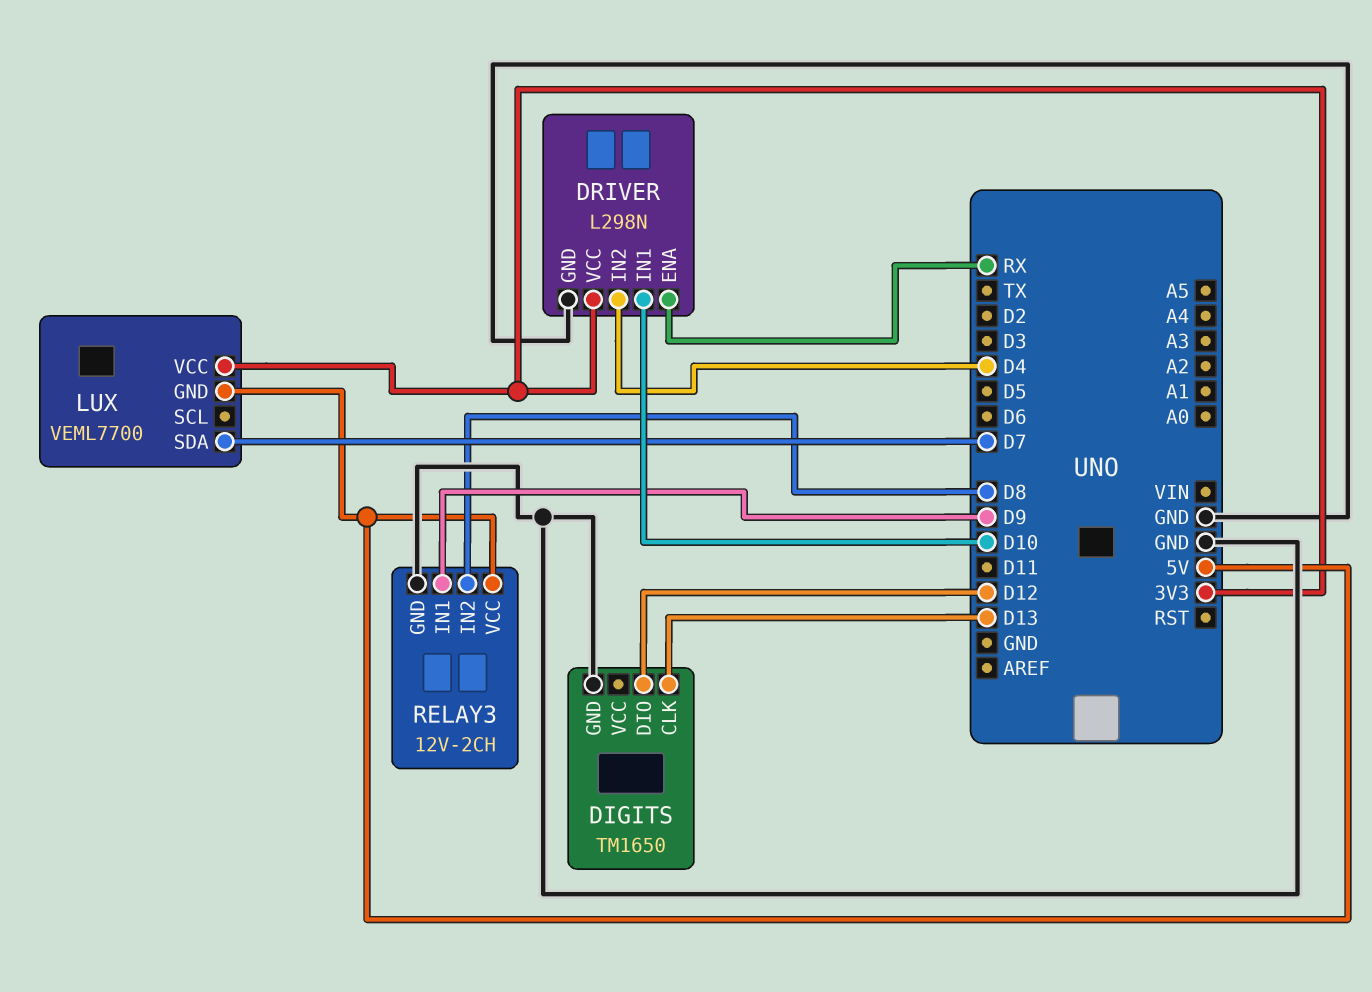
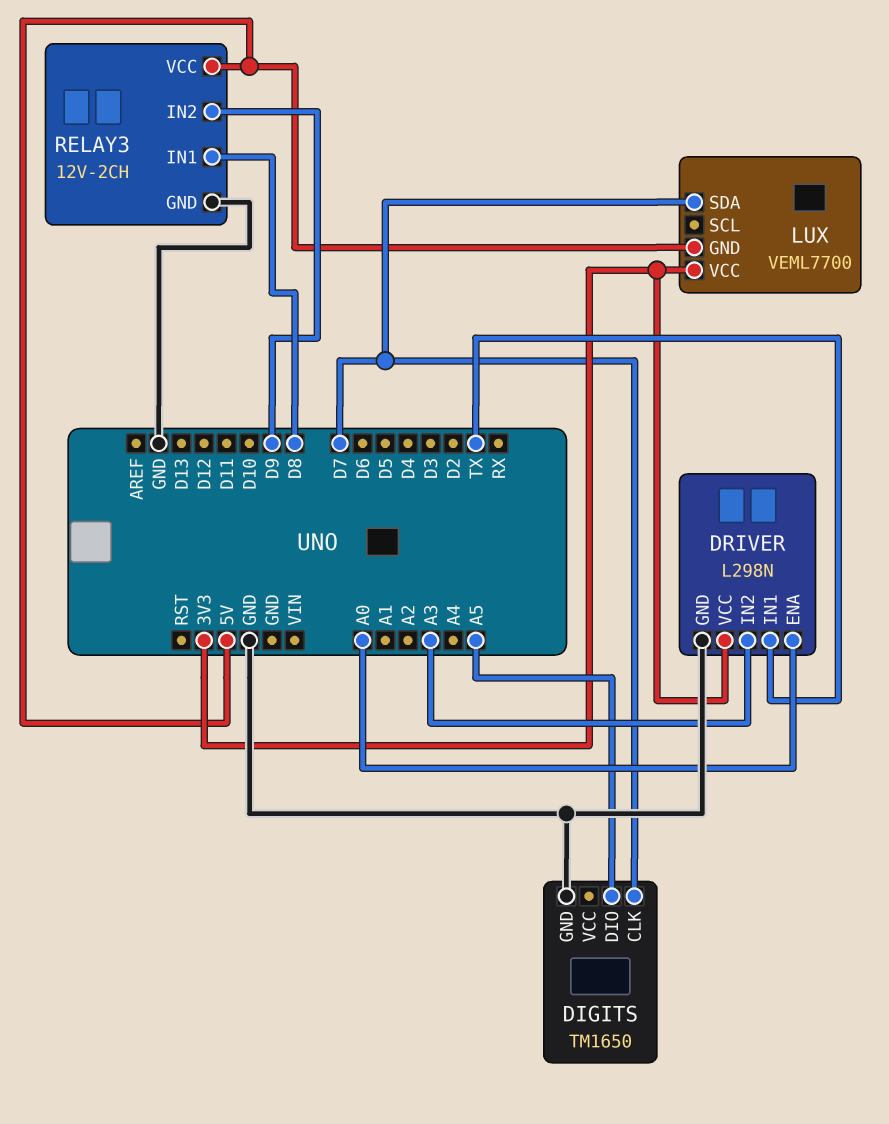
DIGITS pin CLK: D13 -> D7
DIGITS pin DIO: D12 -> A5
DRIVER pin ENA: RX -> A0
DRIVER pin IN1: D10 -> TX
DRIVER pin IN2: D4 -> A3
RELAY3 pin IN1: D9 -> D8
RELAY3 pin IN2: D8 -> D9

